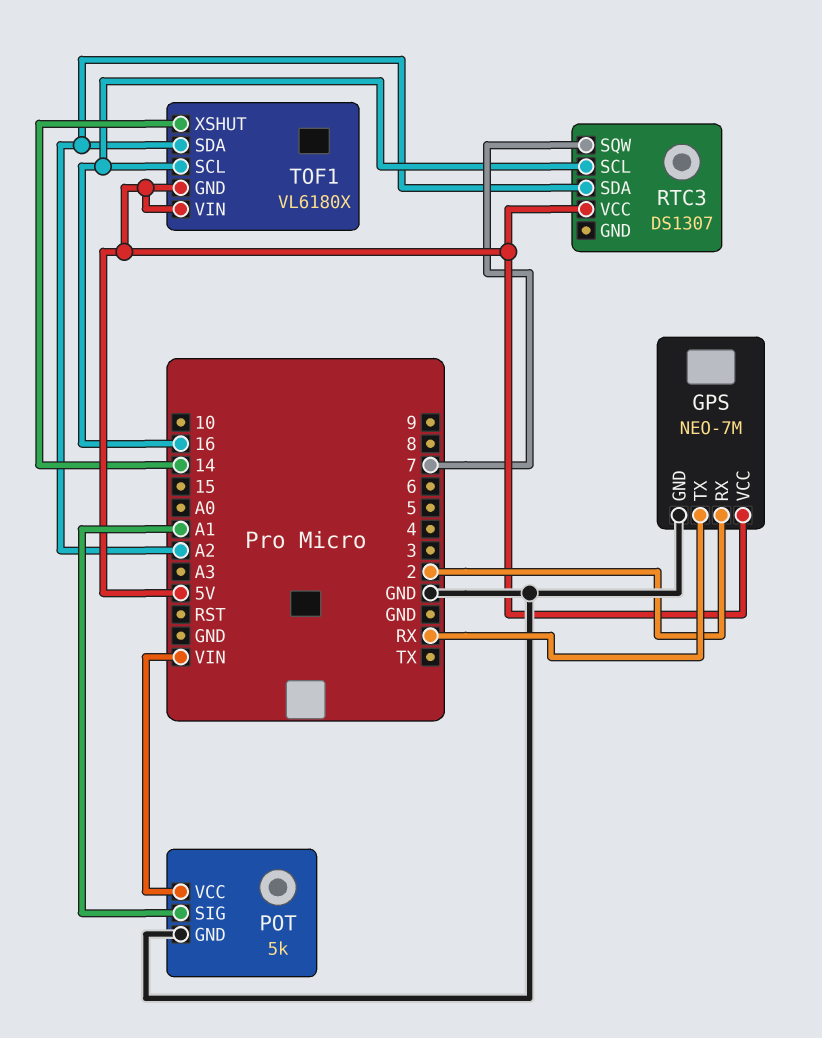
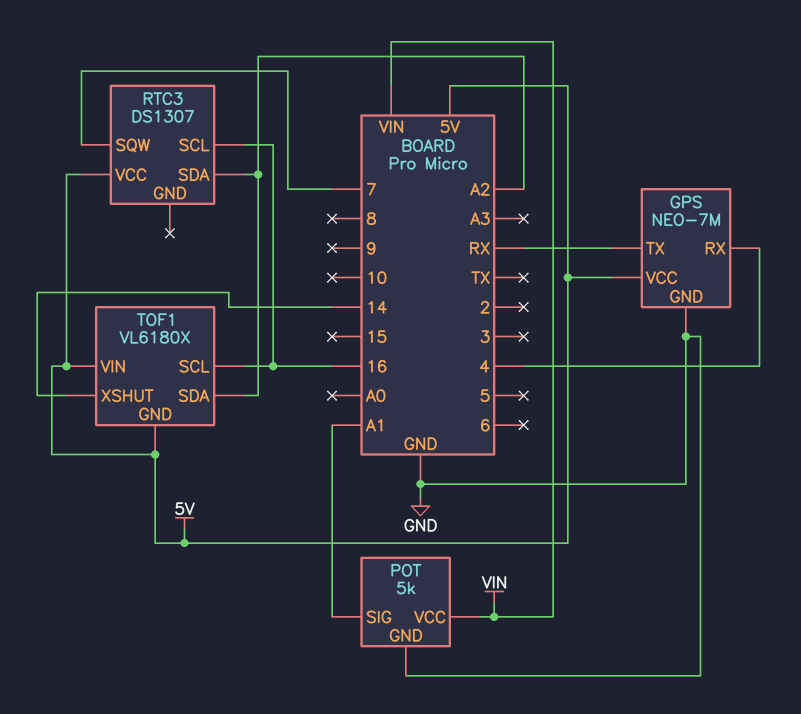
GPS pin RX: 2 -> 4

